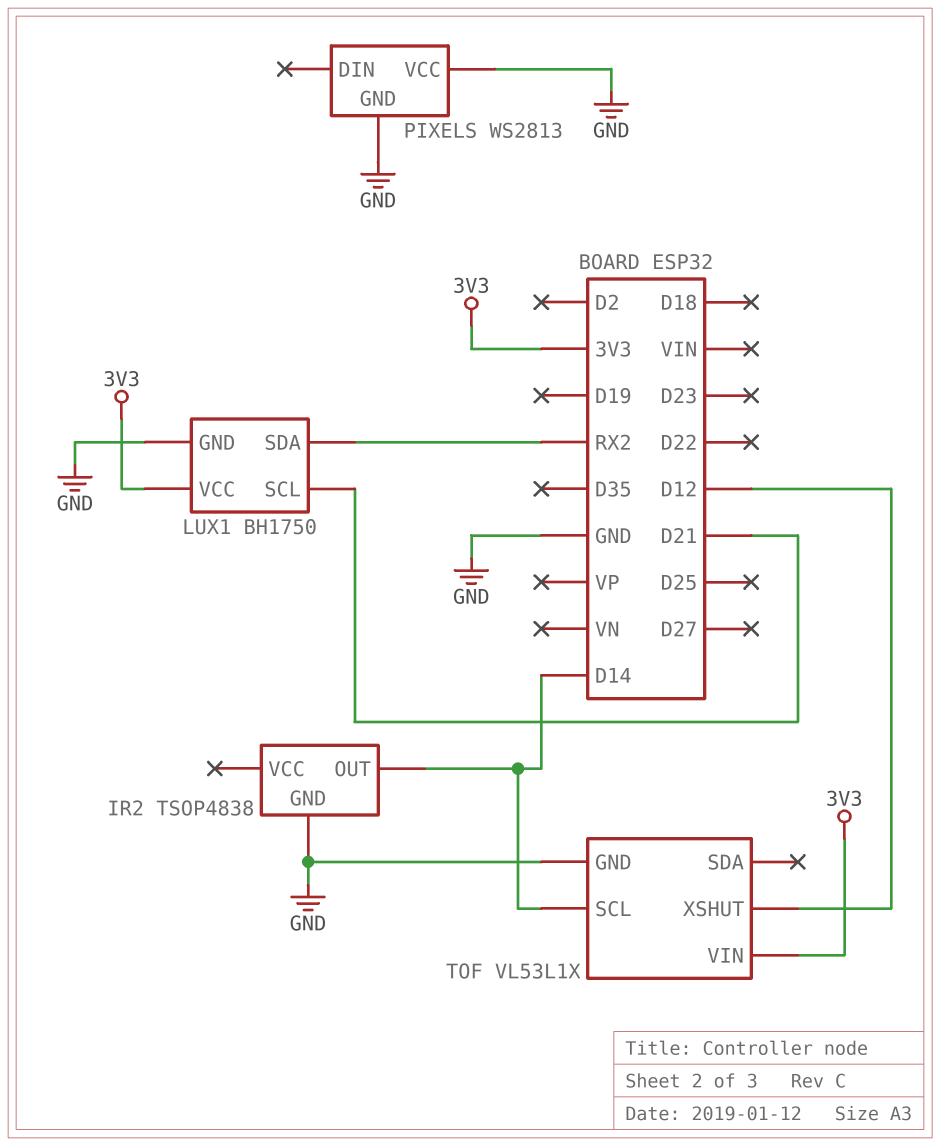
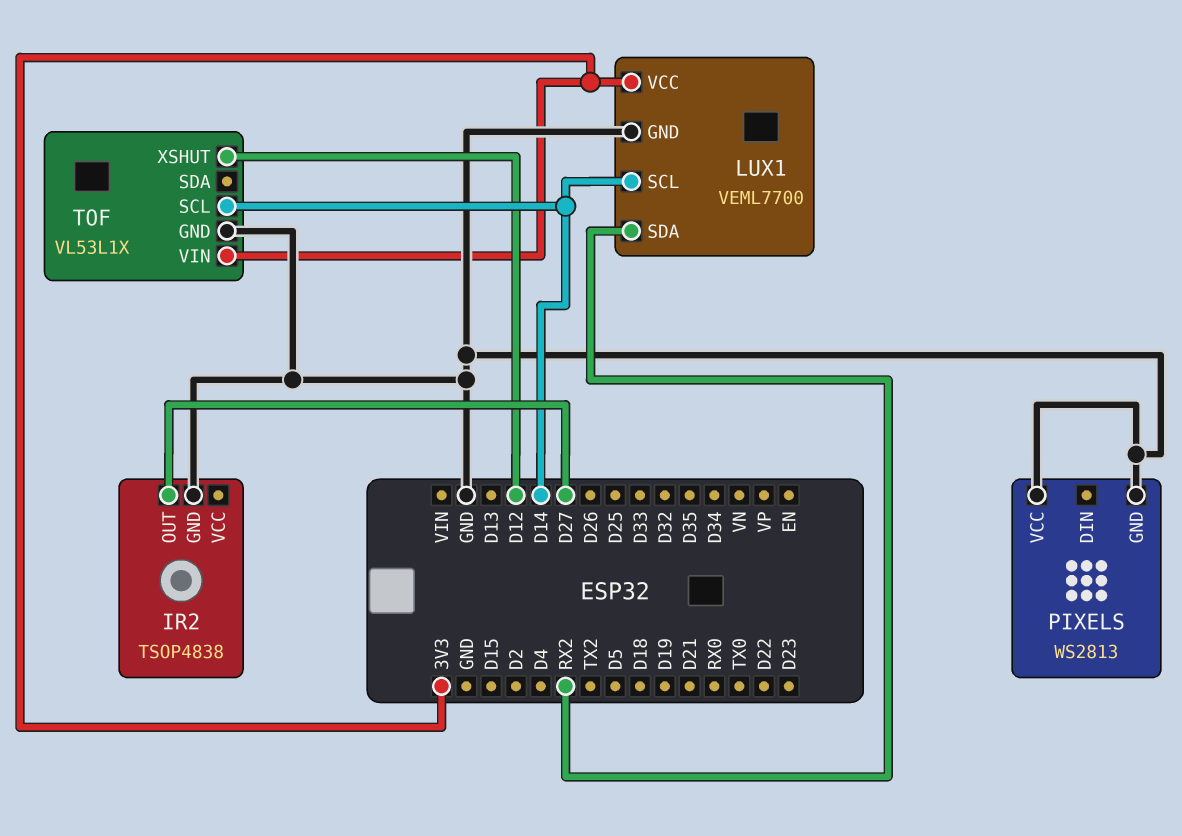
IR2 pin OUT: D14 -> D27
LUX1: BH1750 -> VEML7700
LUX1 pin SCL: D21 -> D14

